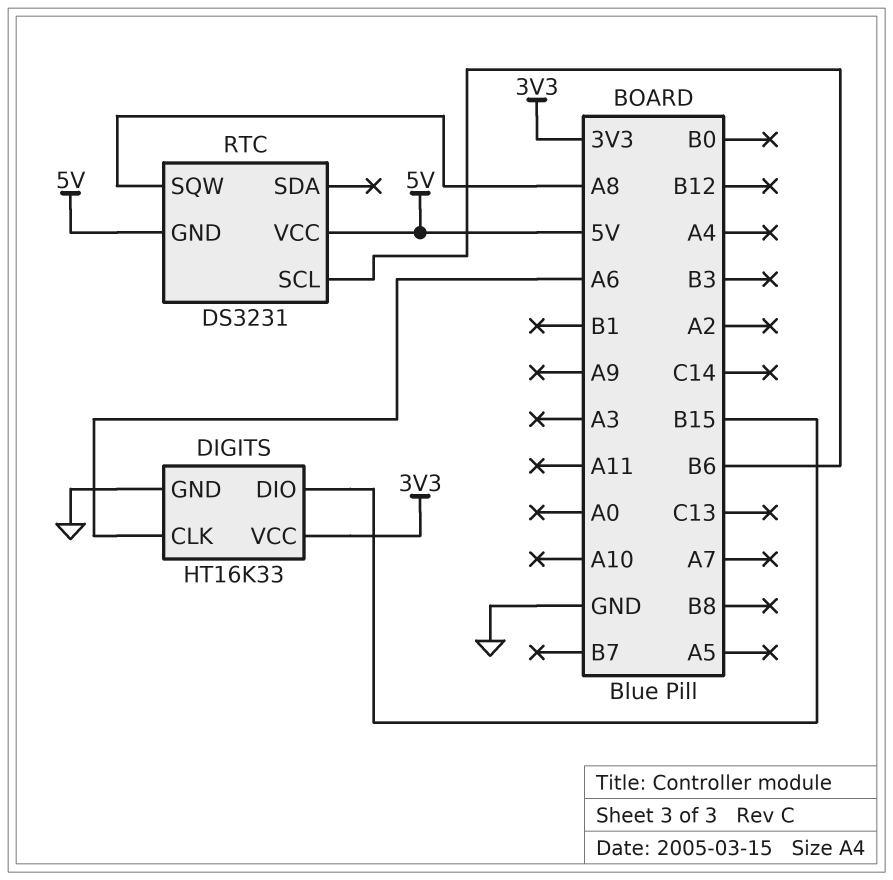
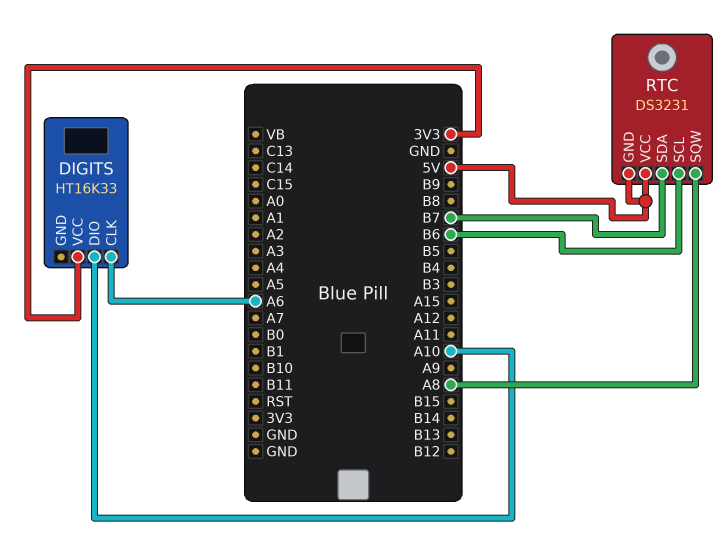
DIGITS pin DIO: B15 -> A10
DIGITS pin GND: GND -> none
RTC pin SDA: none -> B7

